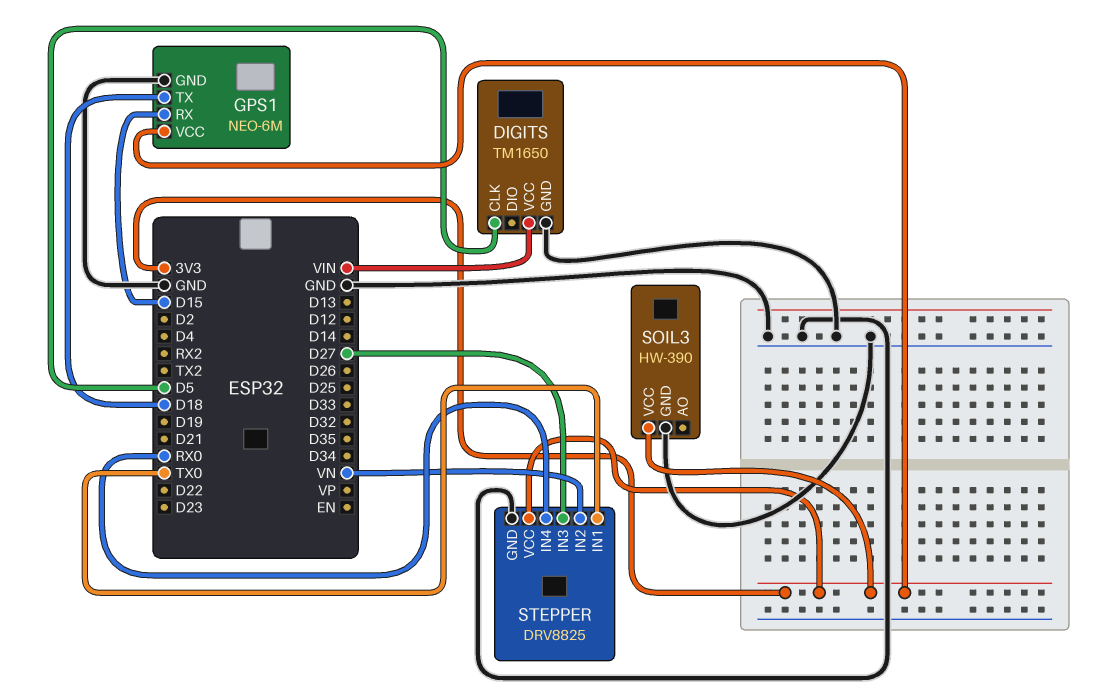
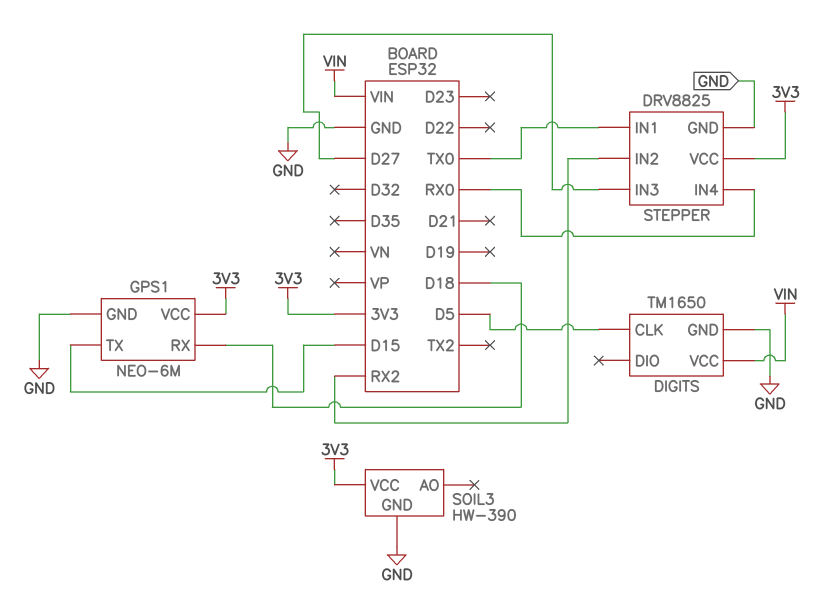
GPS1 pin RX: D15 -> D18
GPS1 pin TX: D18 -> D15
STEPPER pin IN2: VN -> RX2

